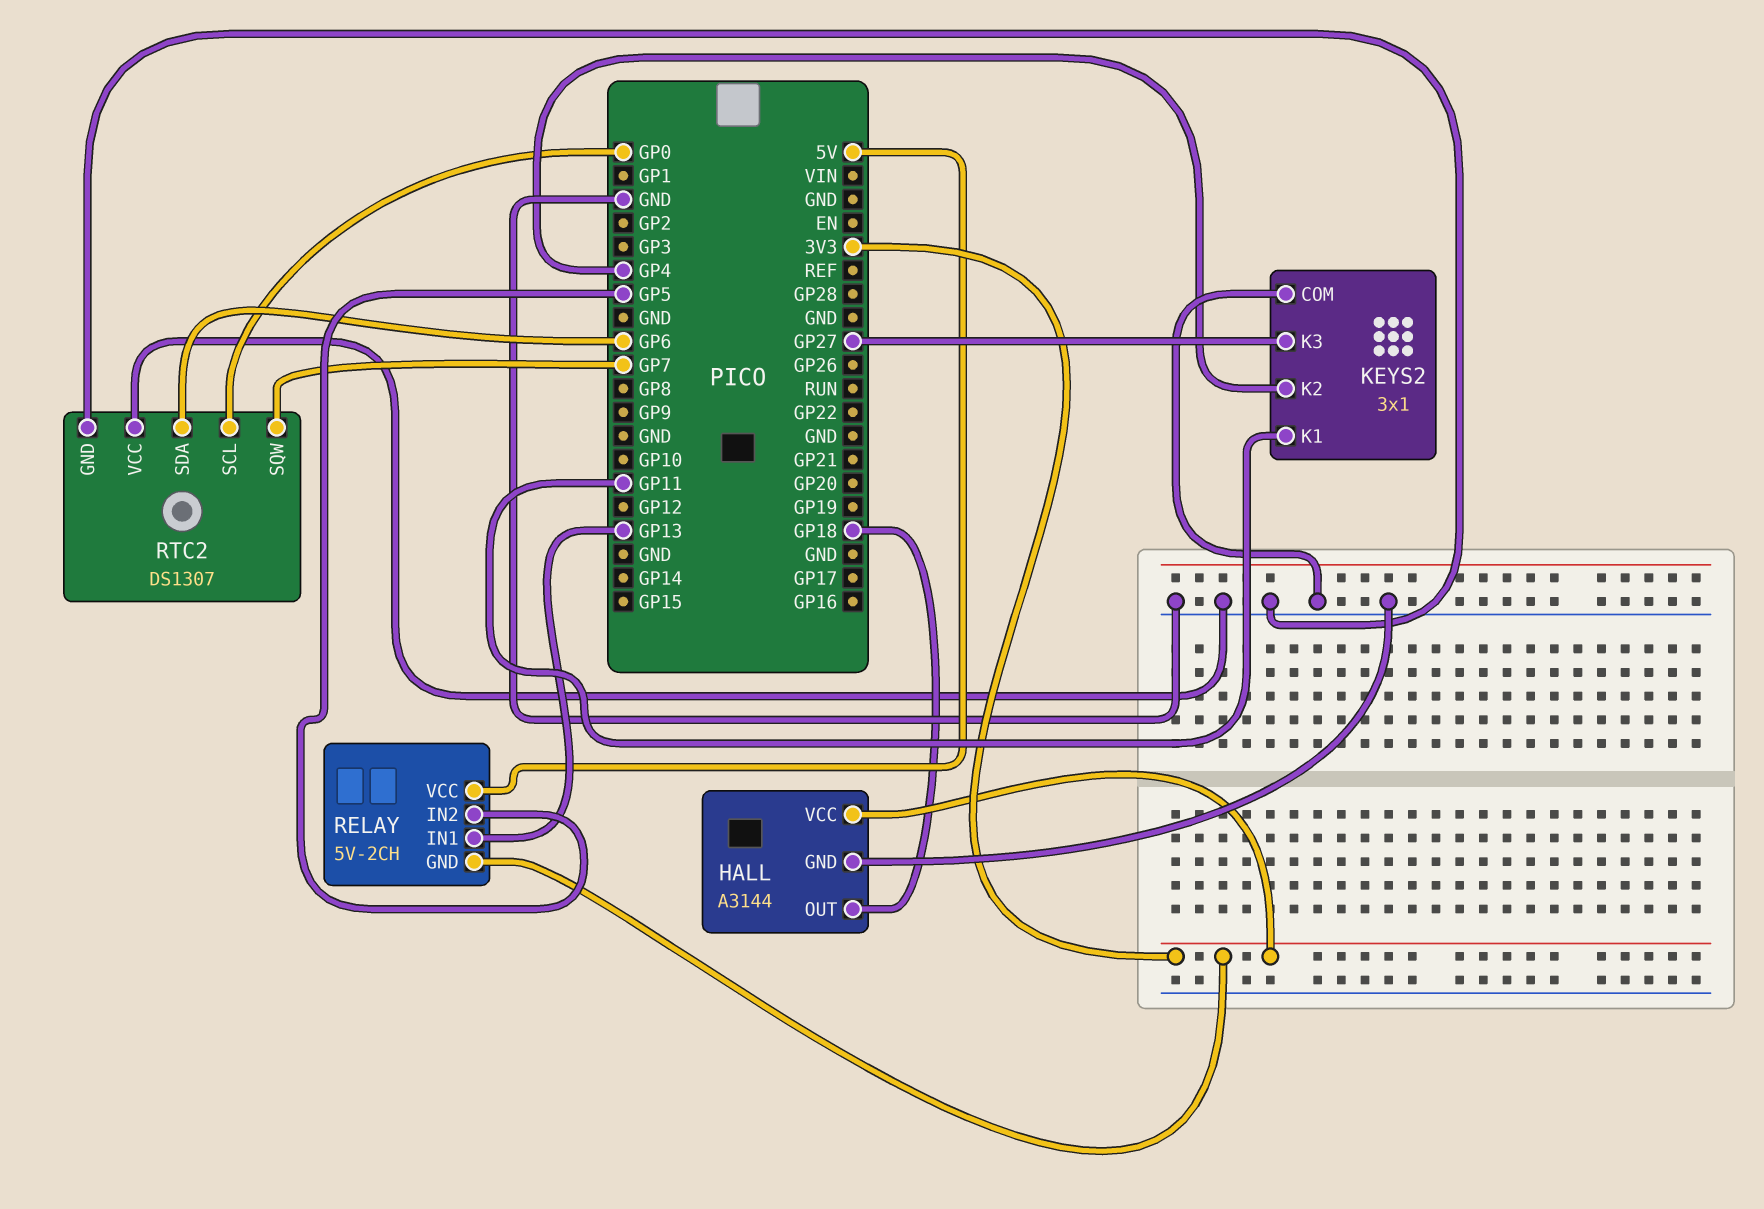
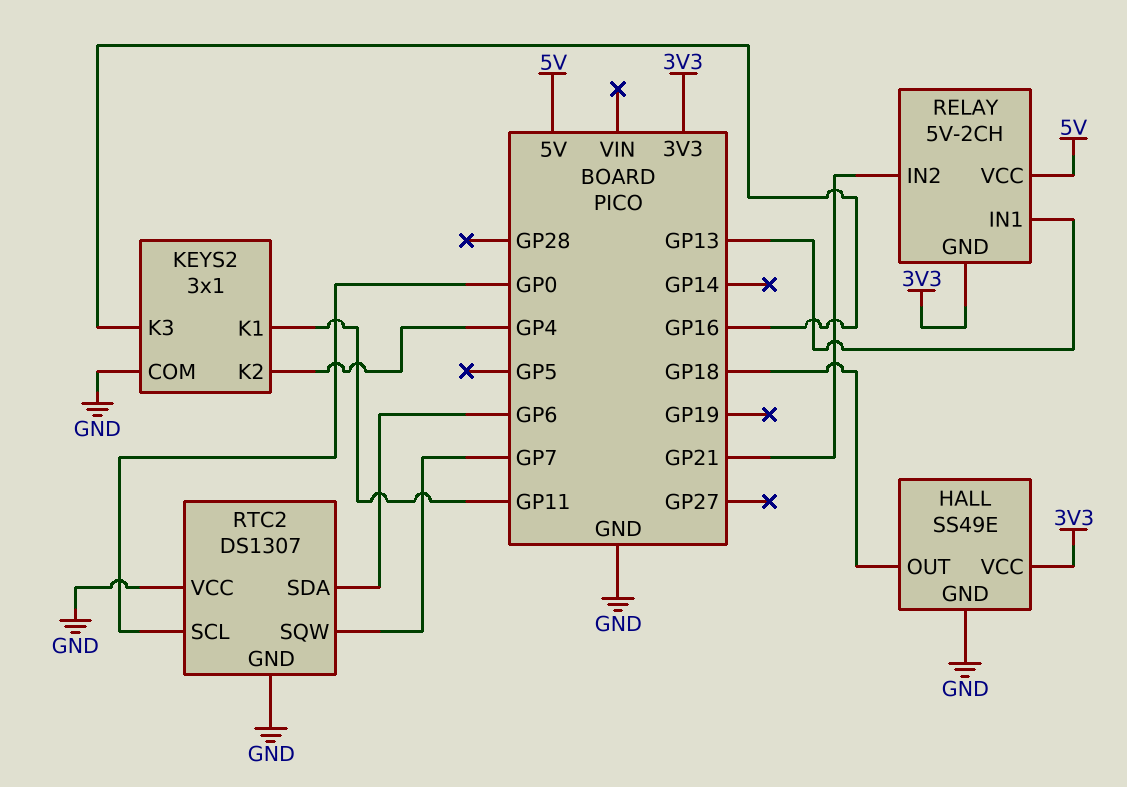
HALL: A3144 -> SS49E
KEYS2 pin K3: GP27 -> GP16
RELAY pin IN2: GP5 -> GP21

